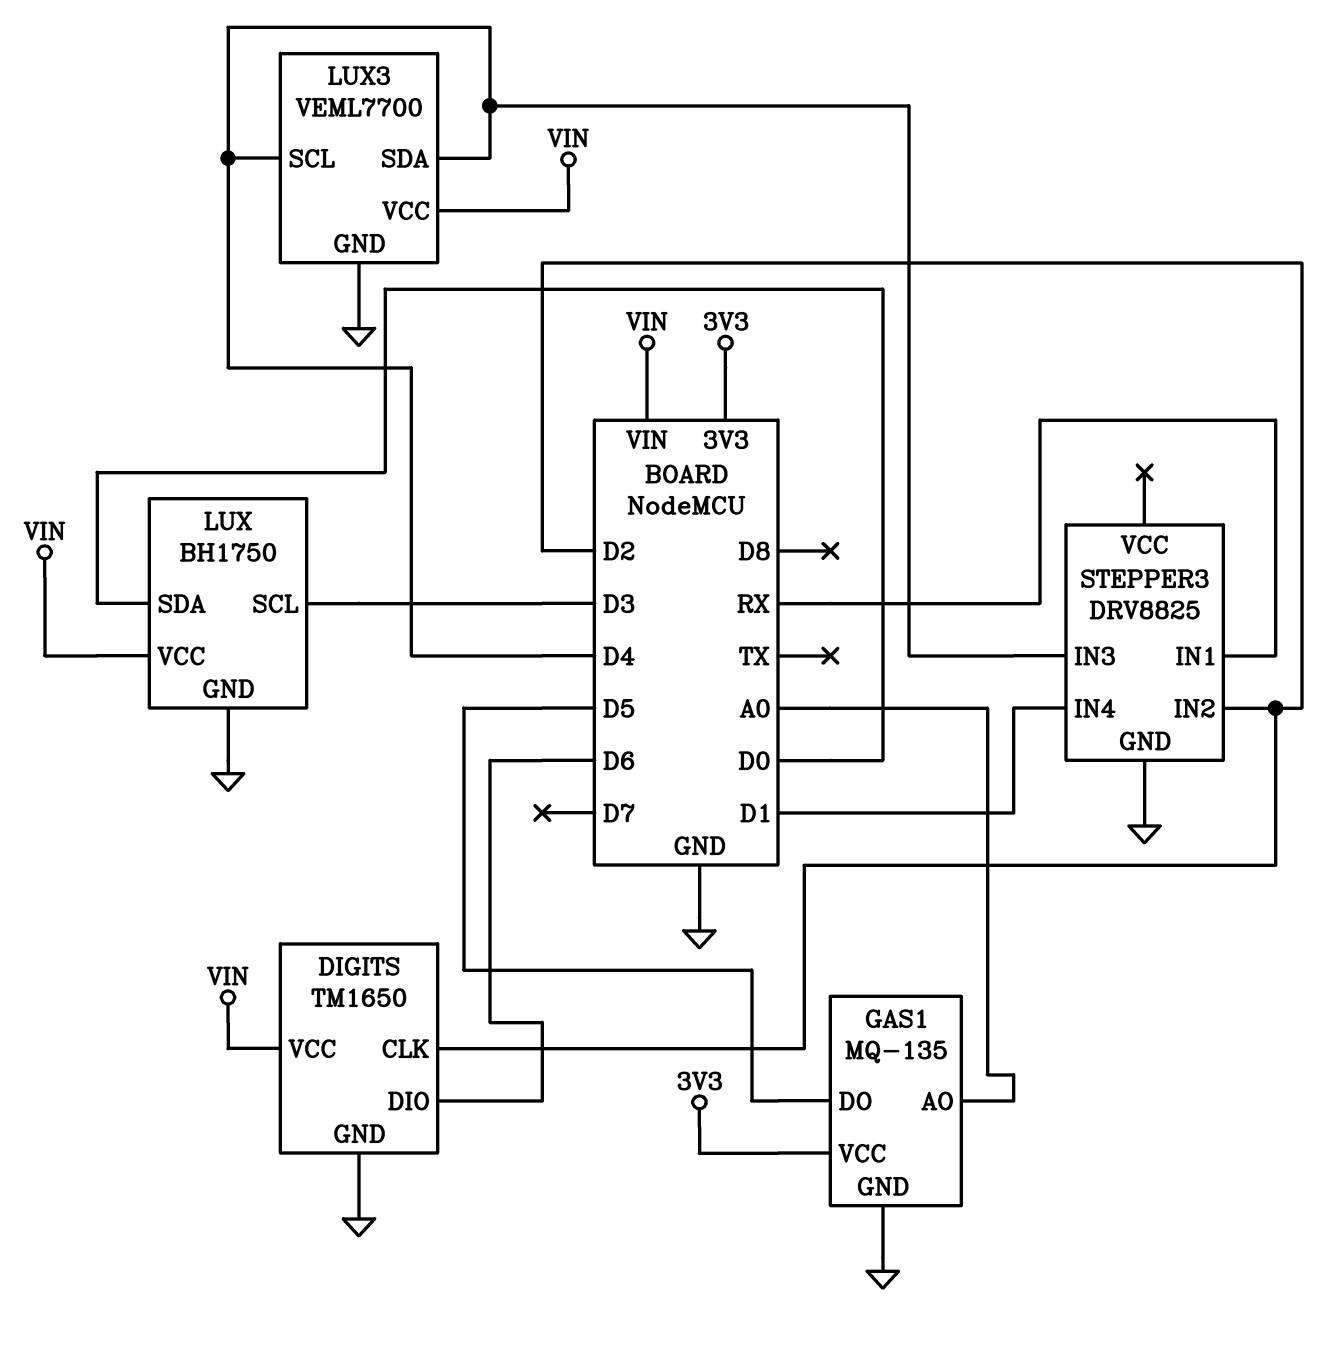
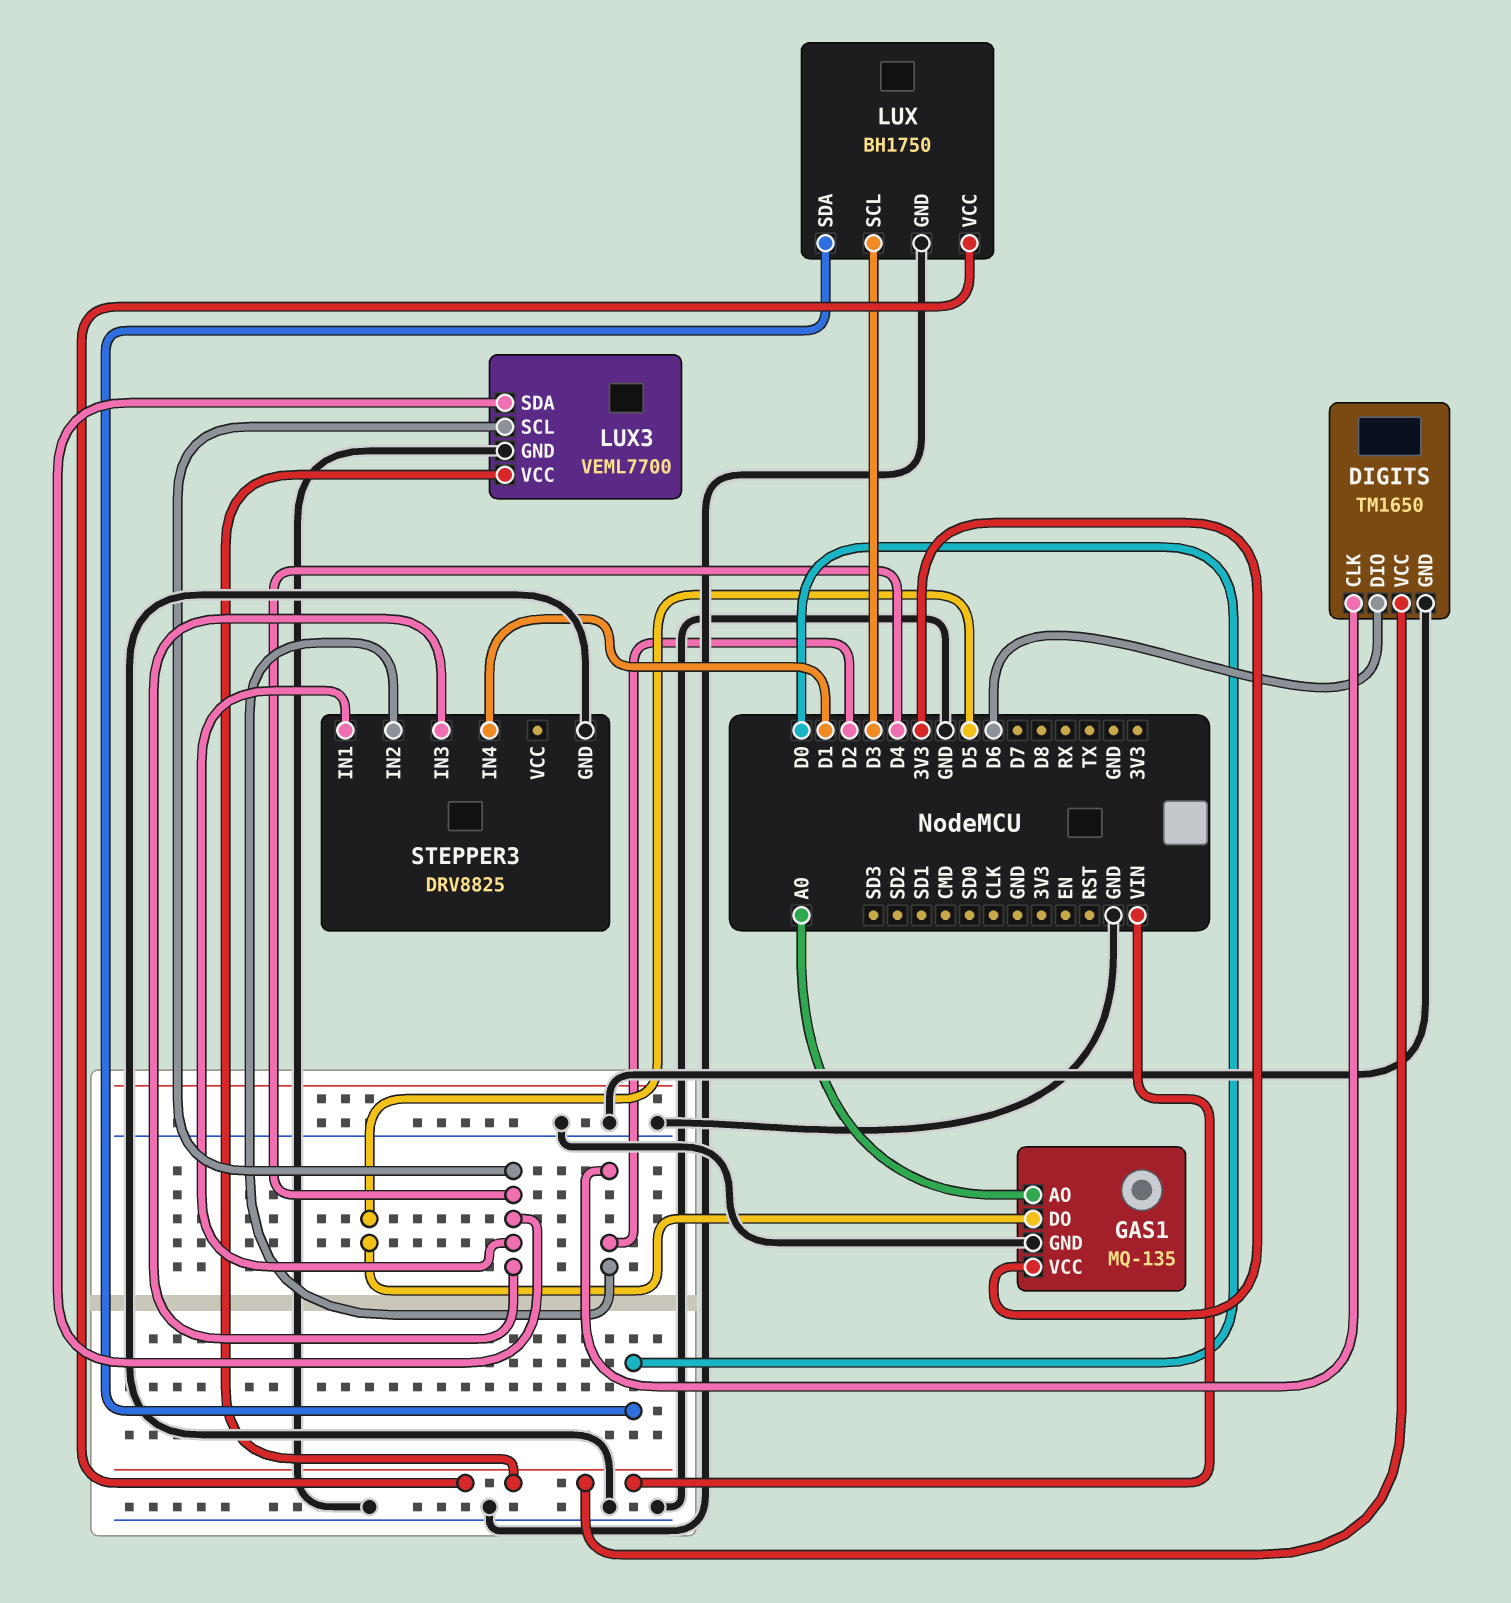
STEPPER3 pin IN1: RX -> D4

